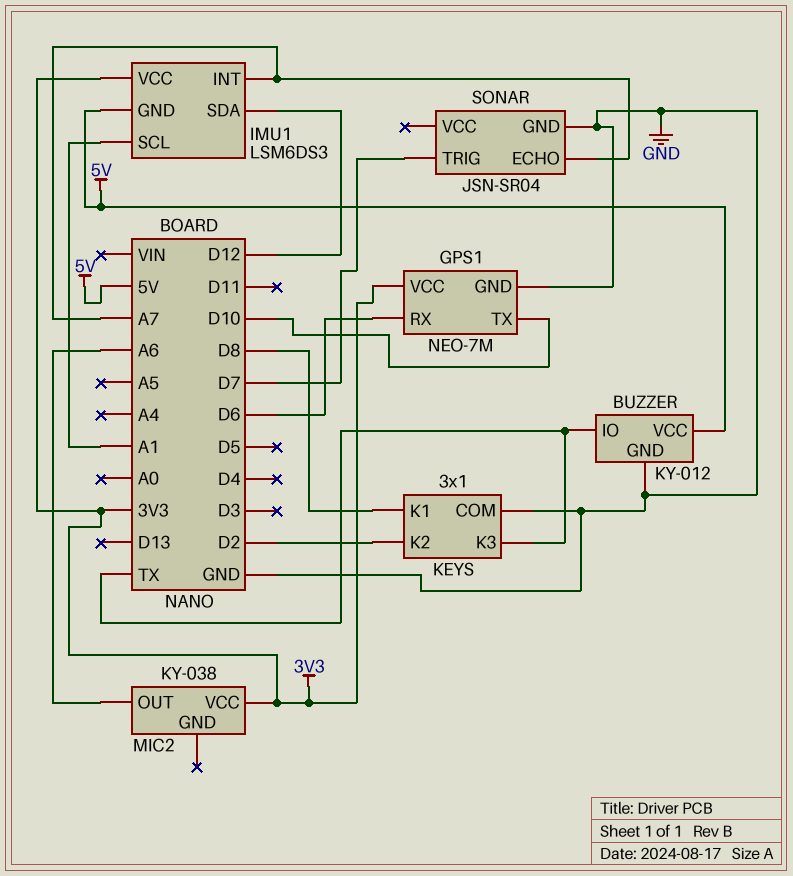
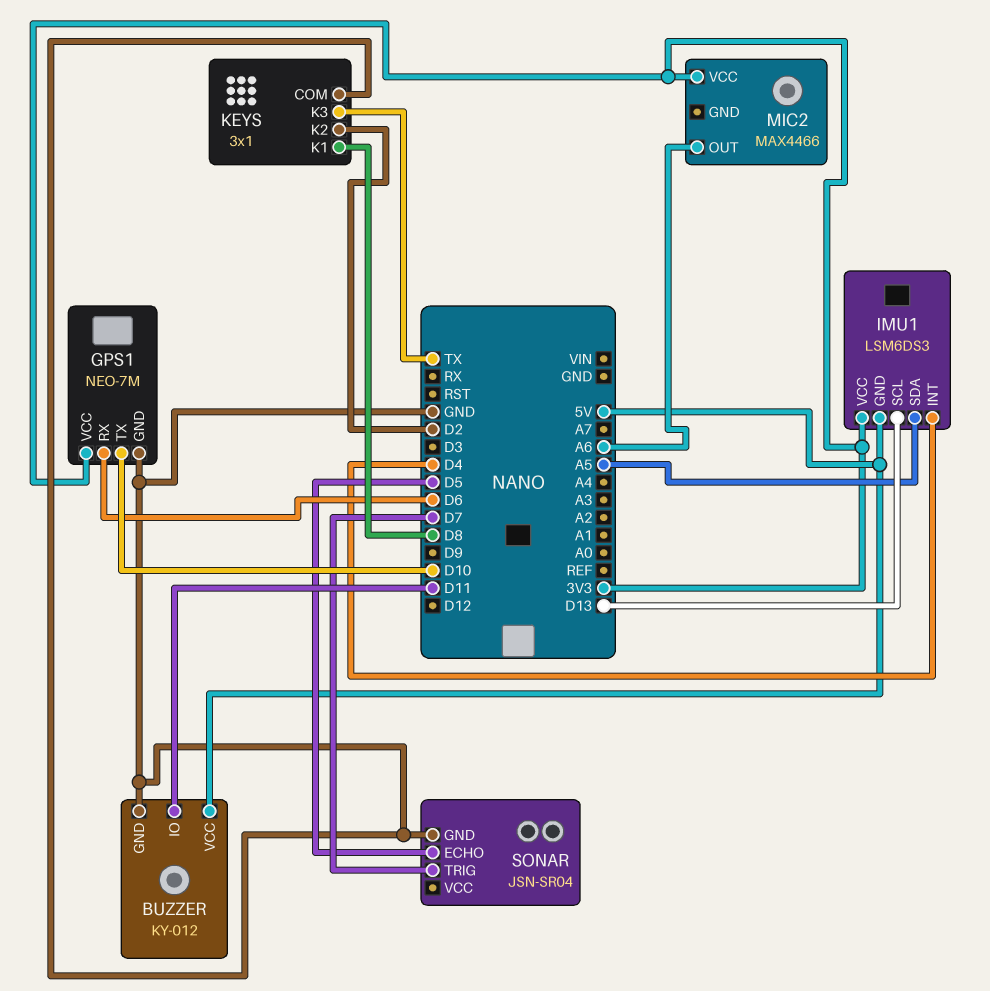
BUZZER pin IO: TX -> D11
IMU1 pin INT: A7 -> D4
IMU1 pin SCL: A1 -> D13
IMU1 pin SDA: D12 -> A5
MIC2: KY-038 -> MAX4466
SONAR pin ECHO: A7 -> D5

